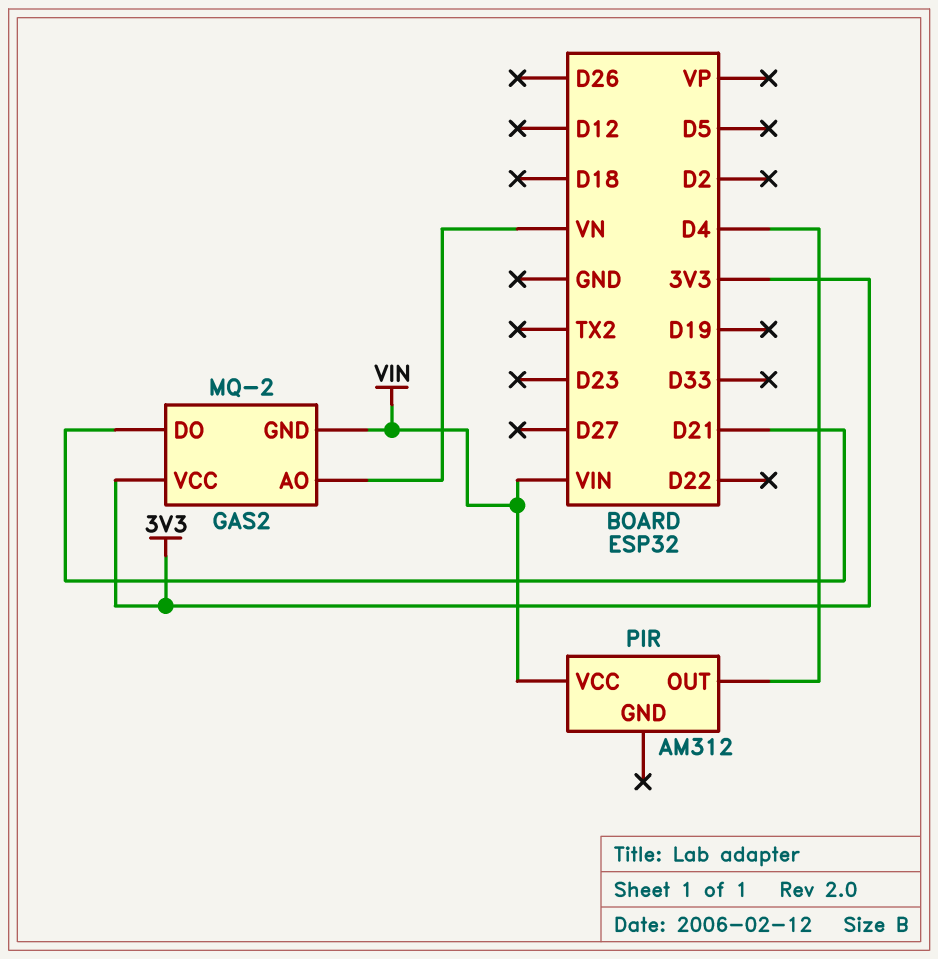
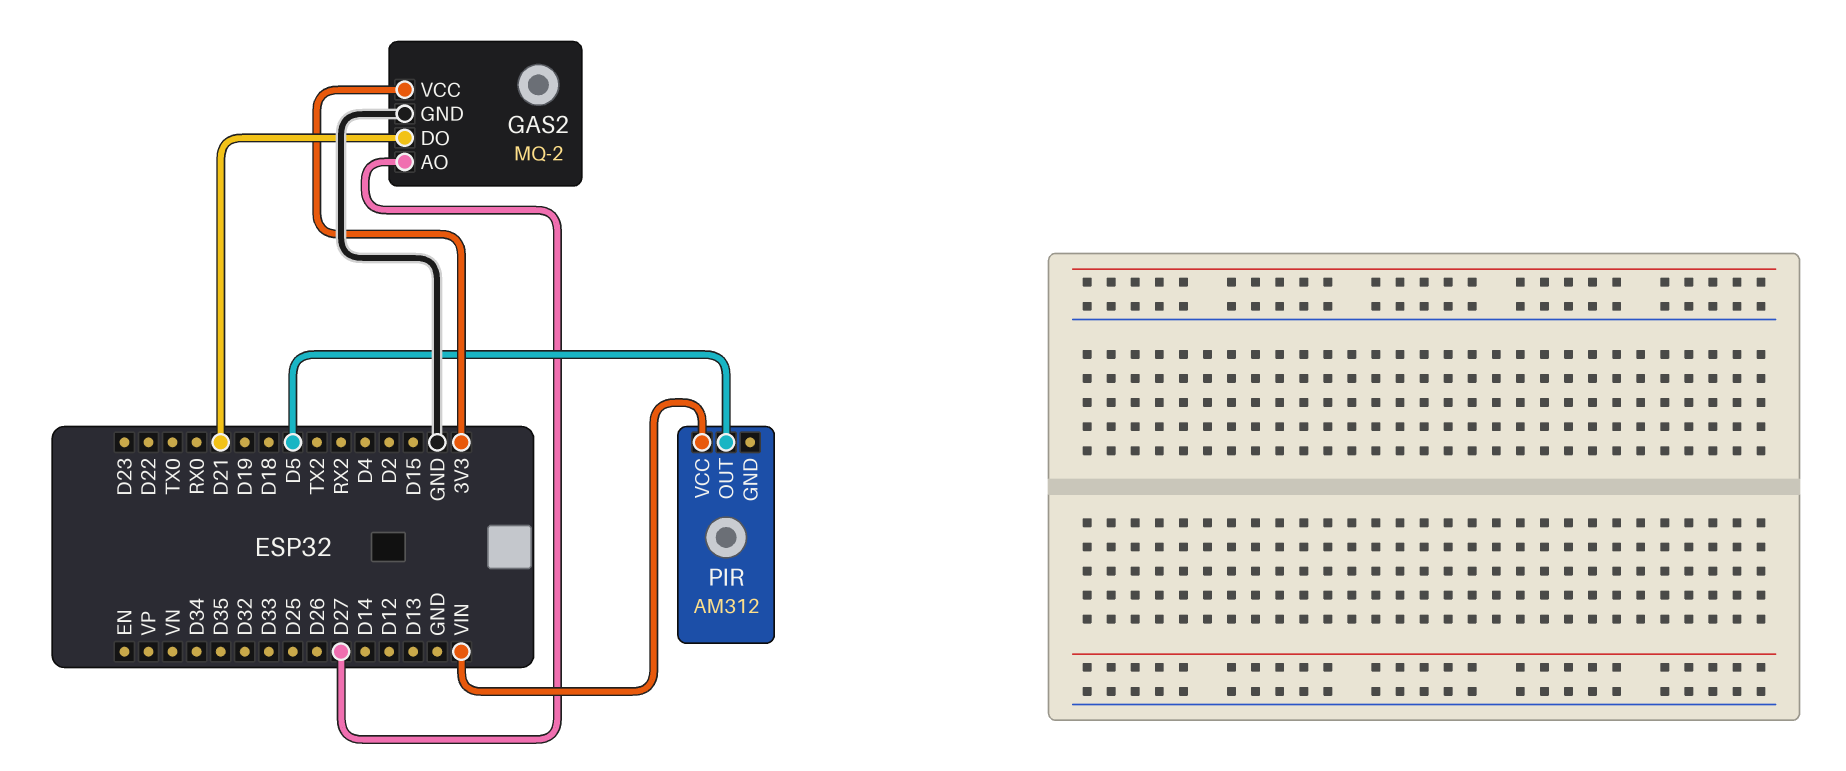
GAS2 pin AO: VN -> D27
GAS2 pin GND: VIN -> GND
PIR pin OUT: D4 -> D5

